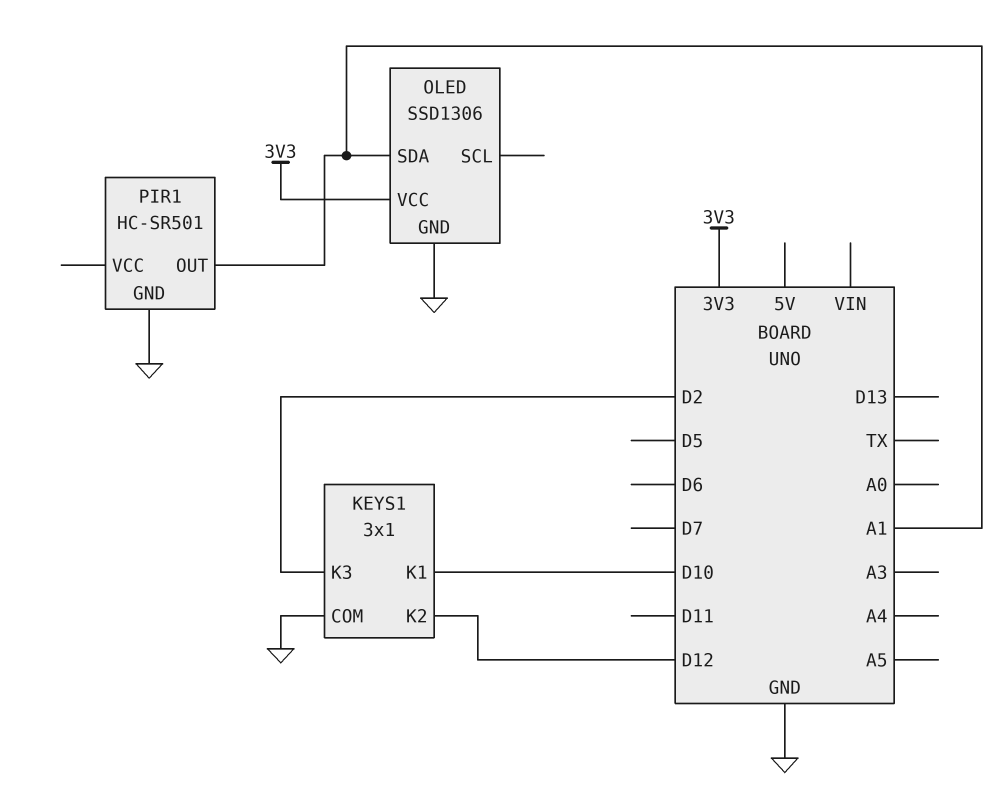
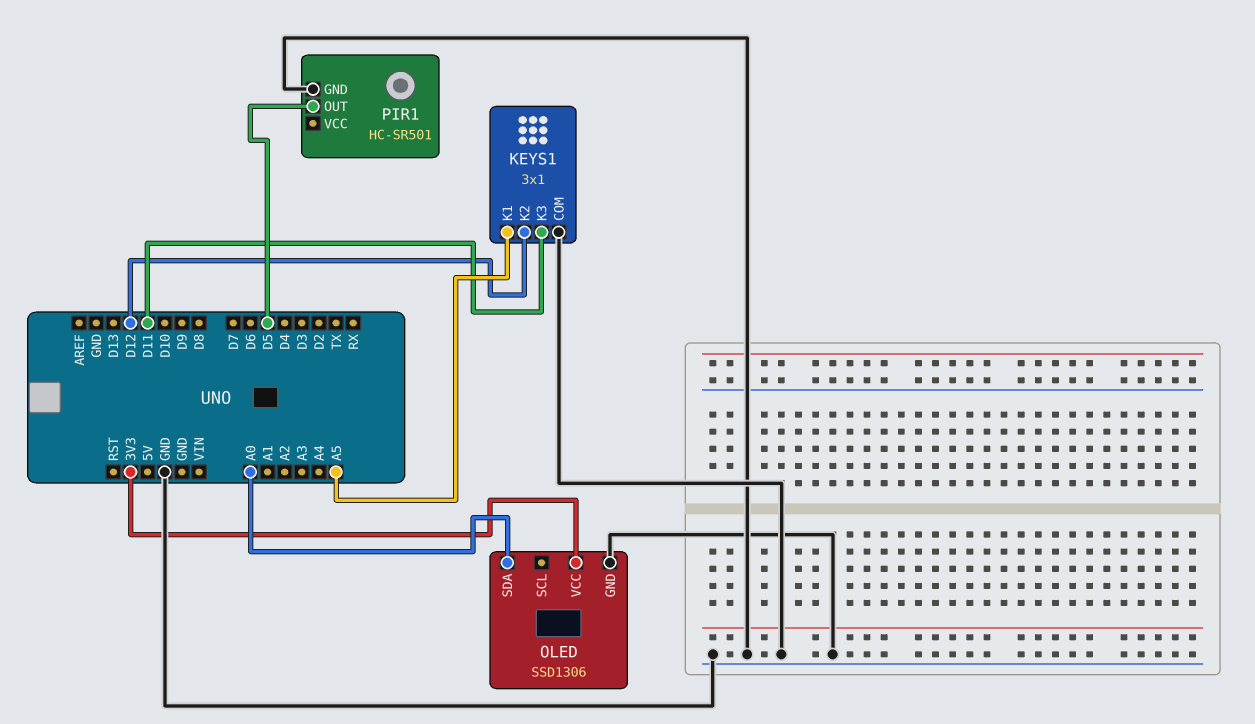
KEYS1 pin K1: D10 -> A5
KEYS1 pin K3: D2 -> D11
OLED pin SDA: A1 -> A0
PIR1 pin OUT: A1 -> D5

